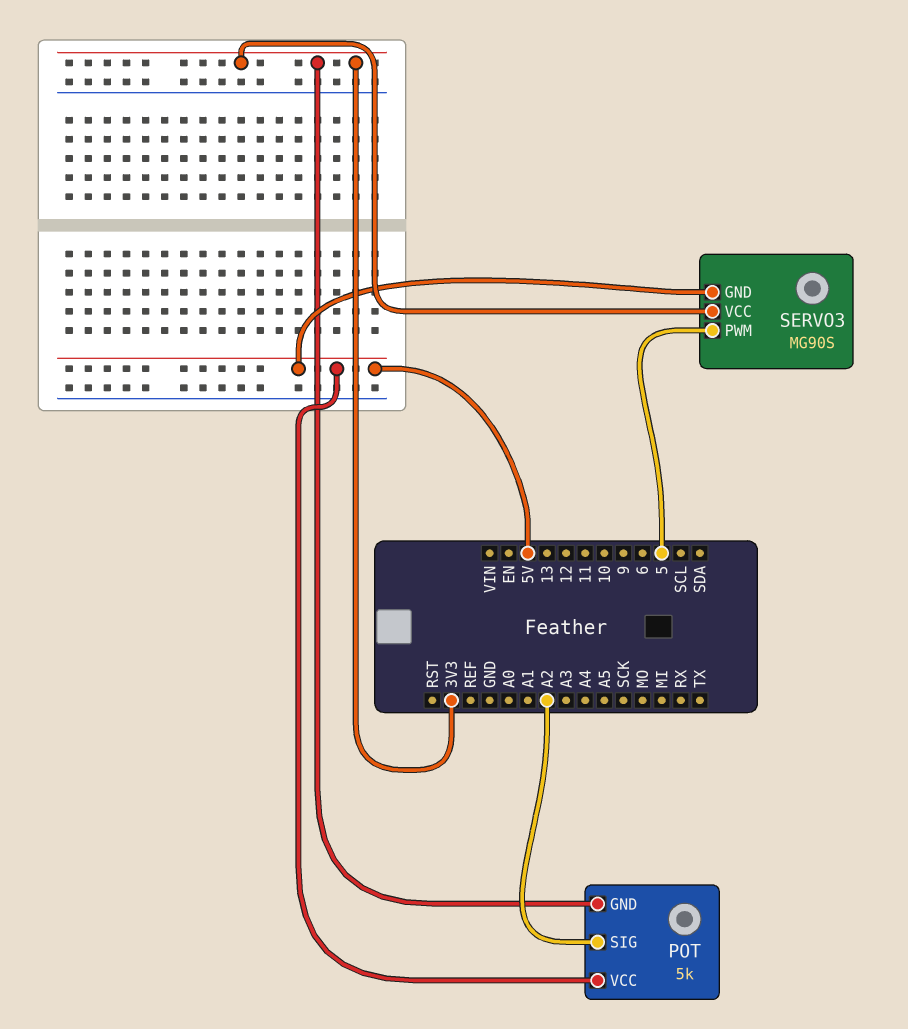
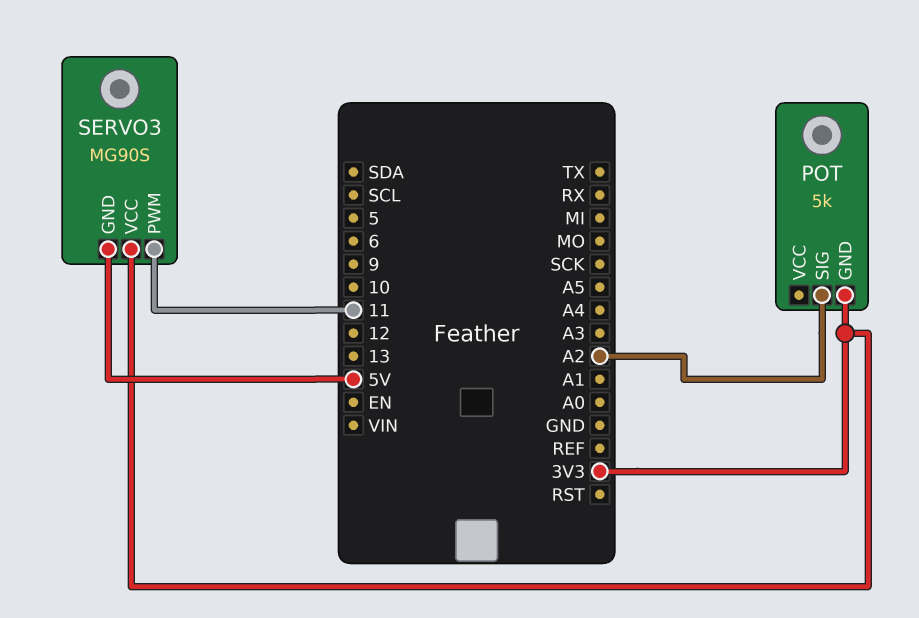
POT pin VCC: 5V -> none
SERVO3 pin PWM: 5 -> 11

